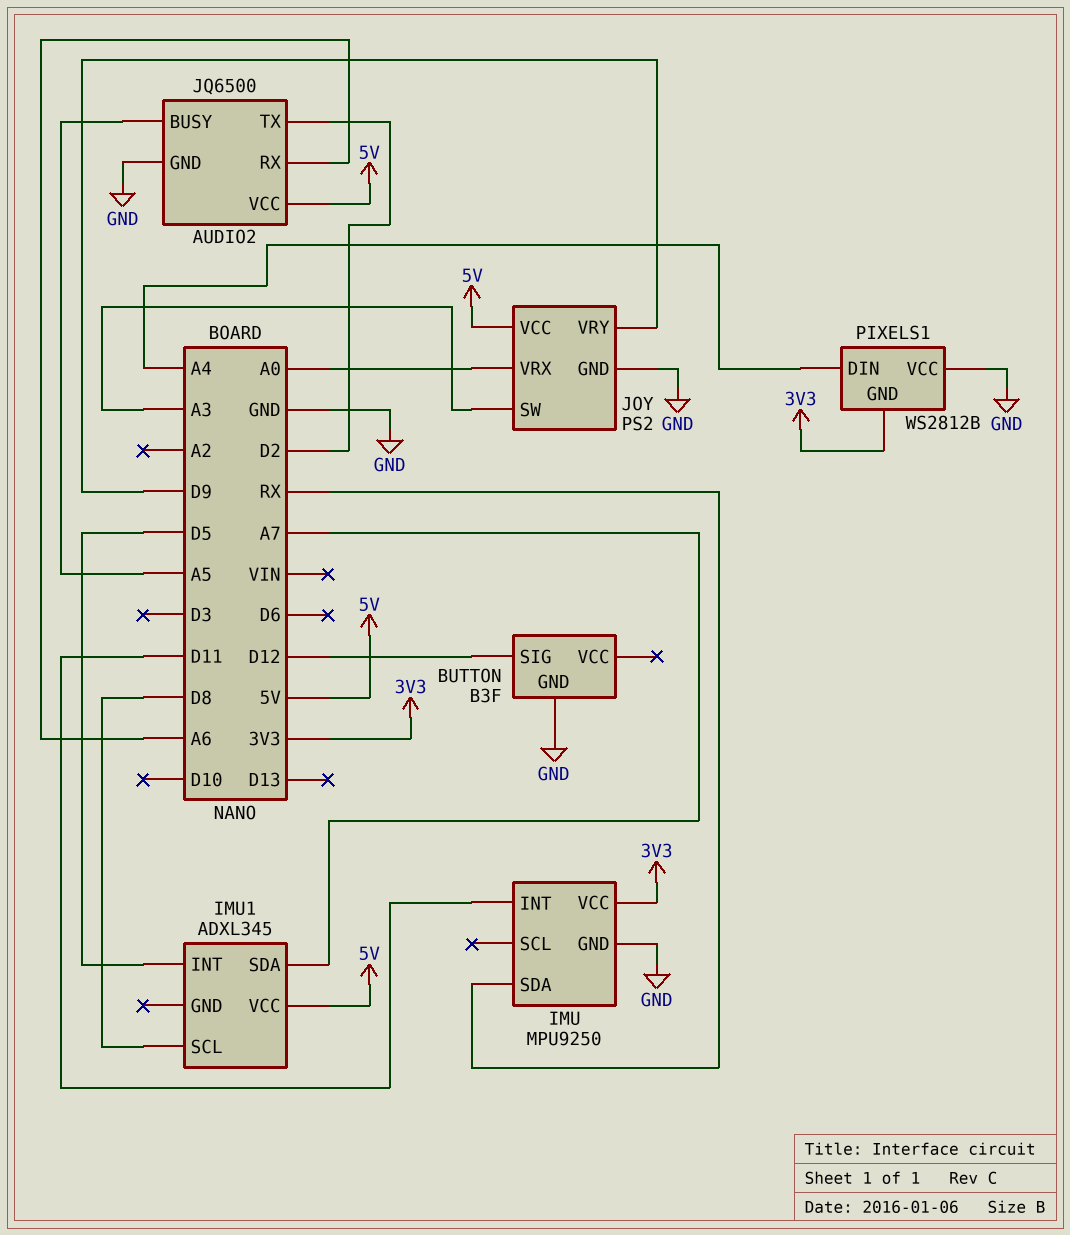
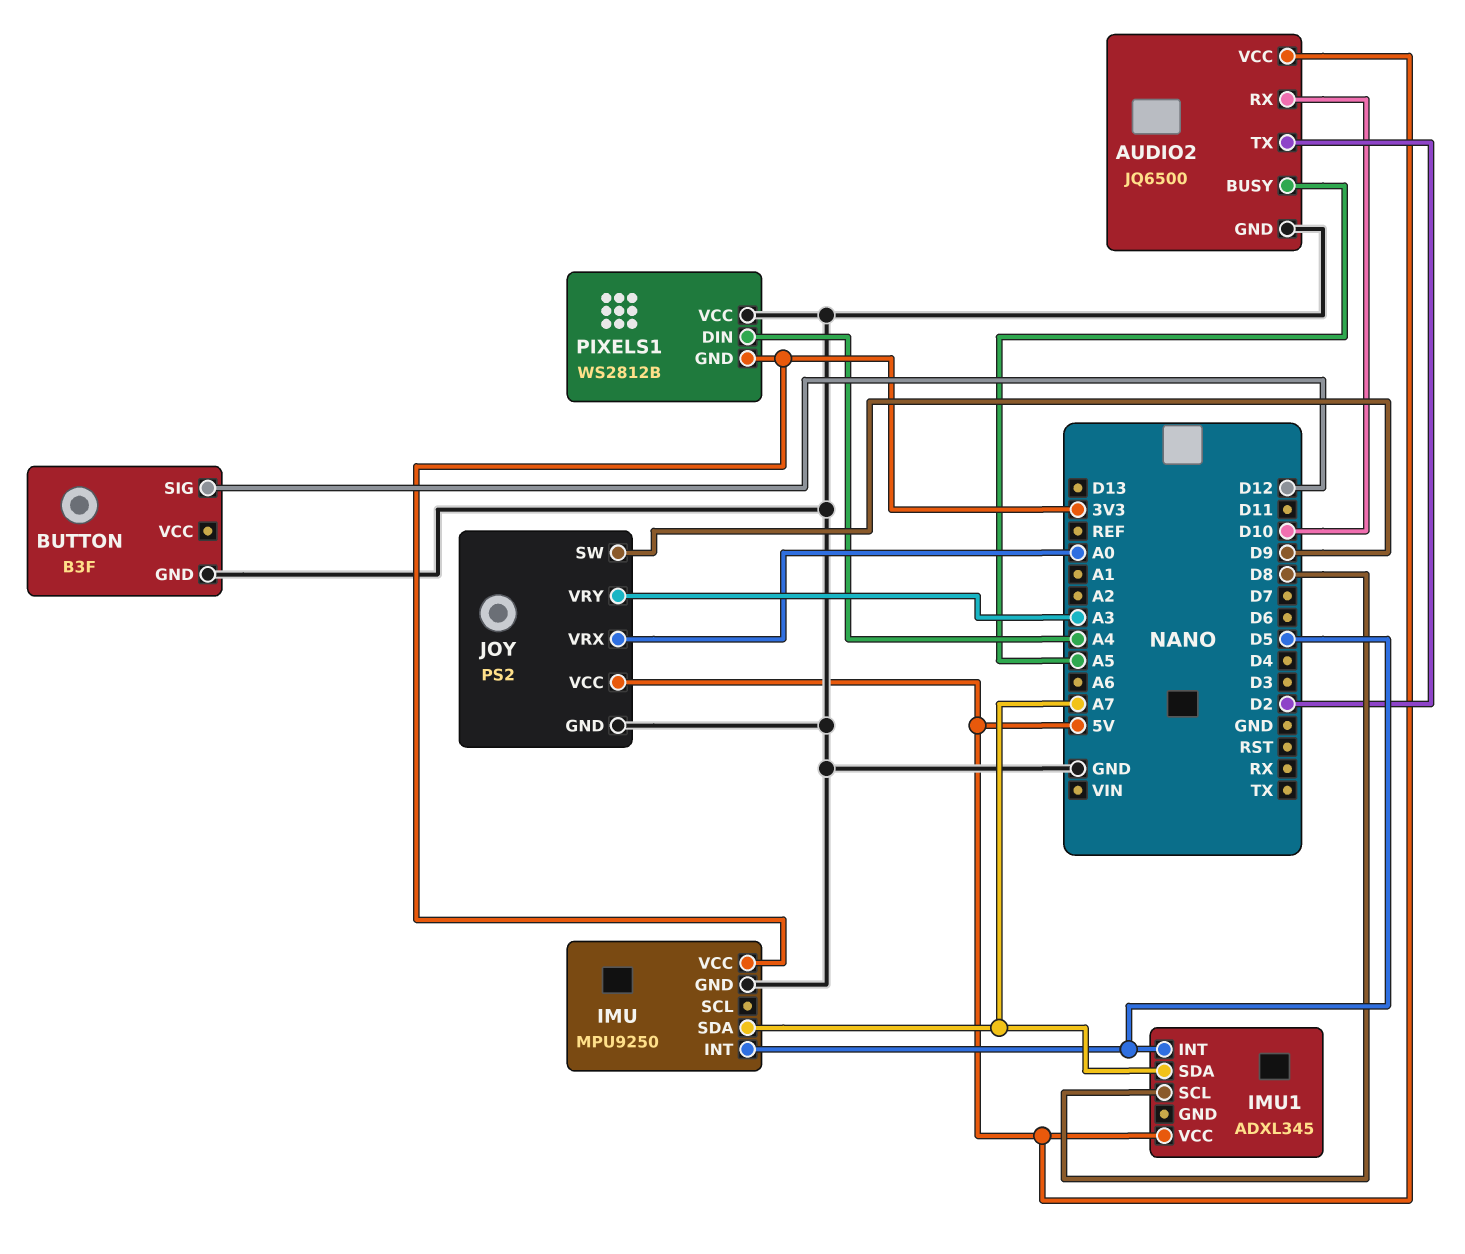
AUDIO2 pin RX: A6 -> D10
IMU pin INT: D11 -> D5
IMU pin SDA: RX -> A7
JOY pin SW: A3 -> D9
JOY pin VRY: D9 -> A3

